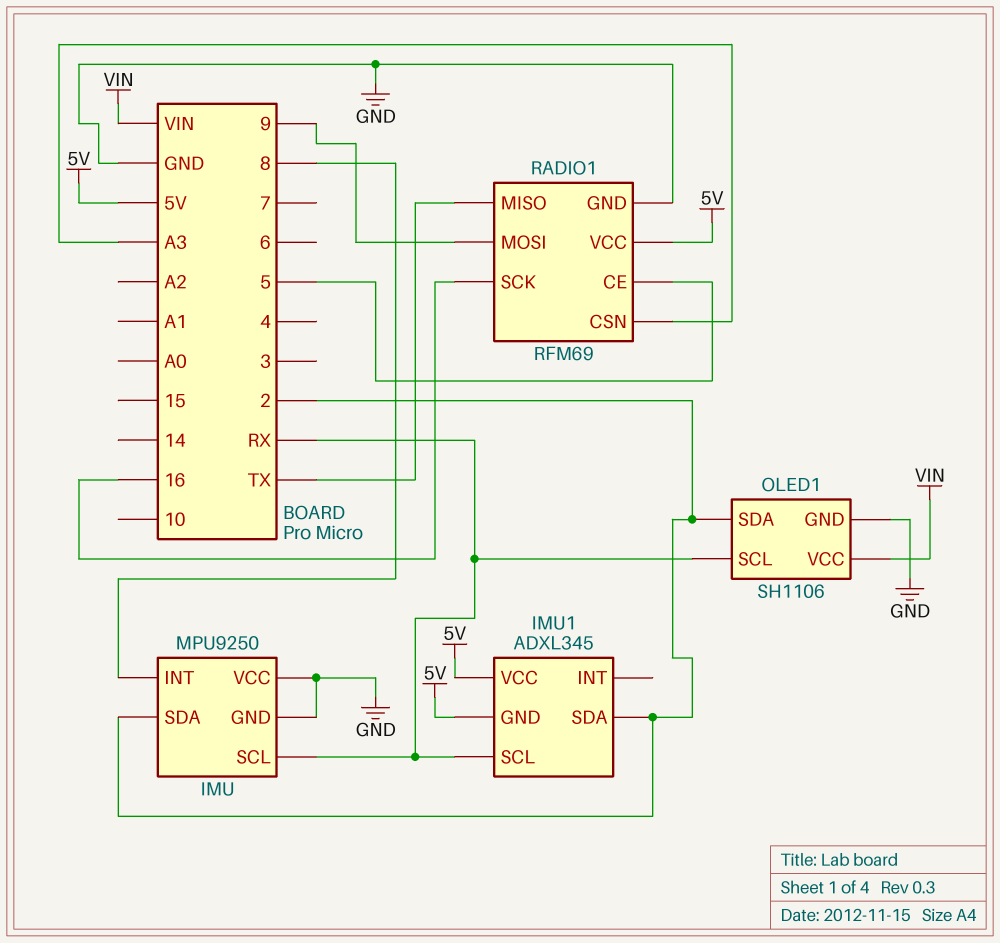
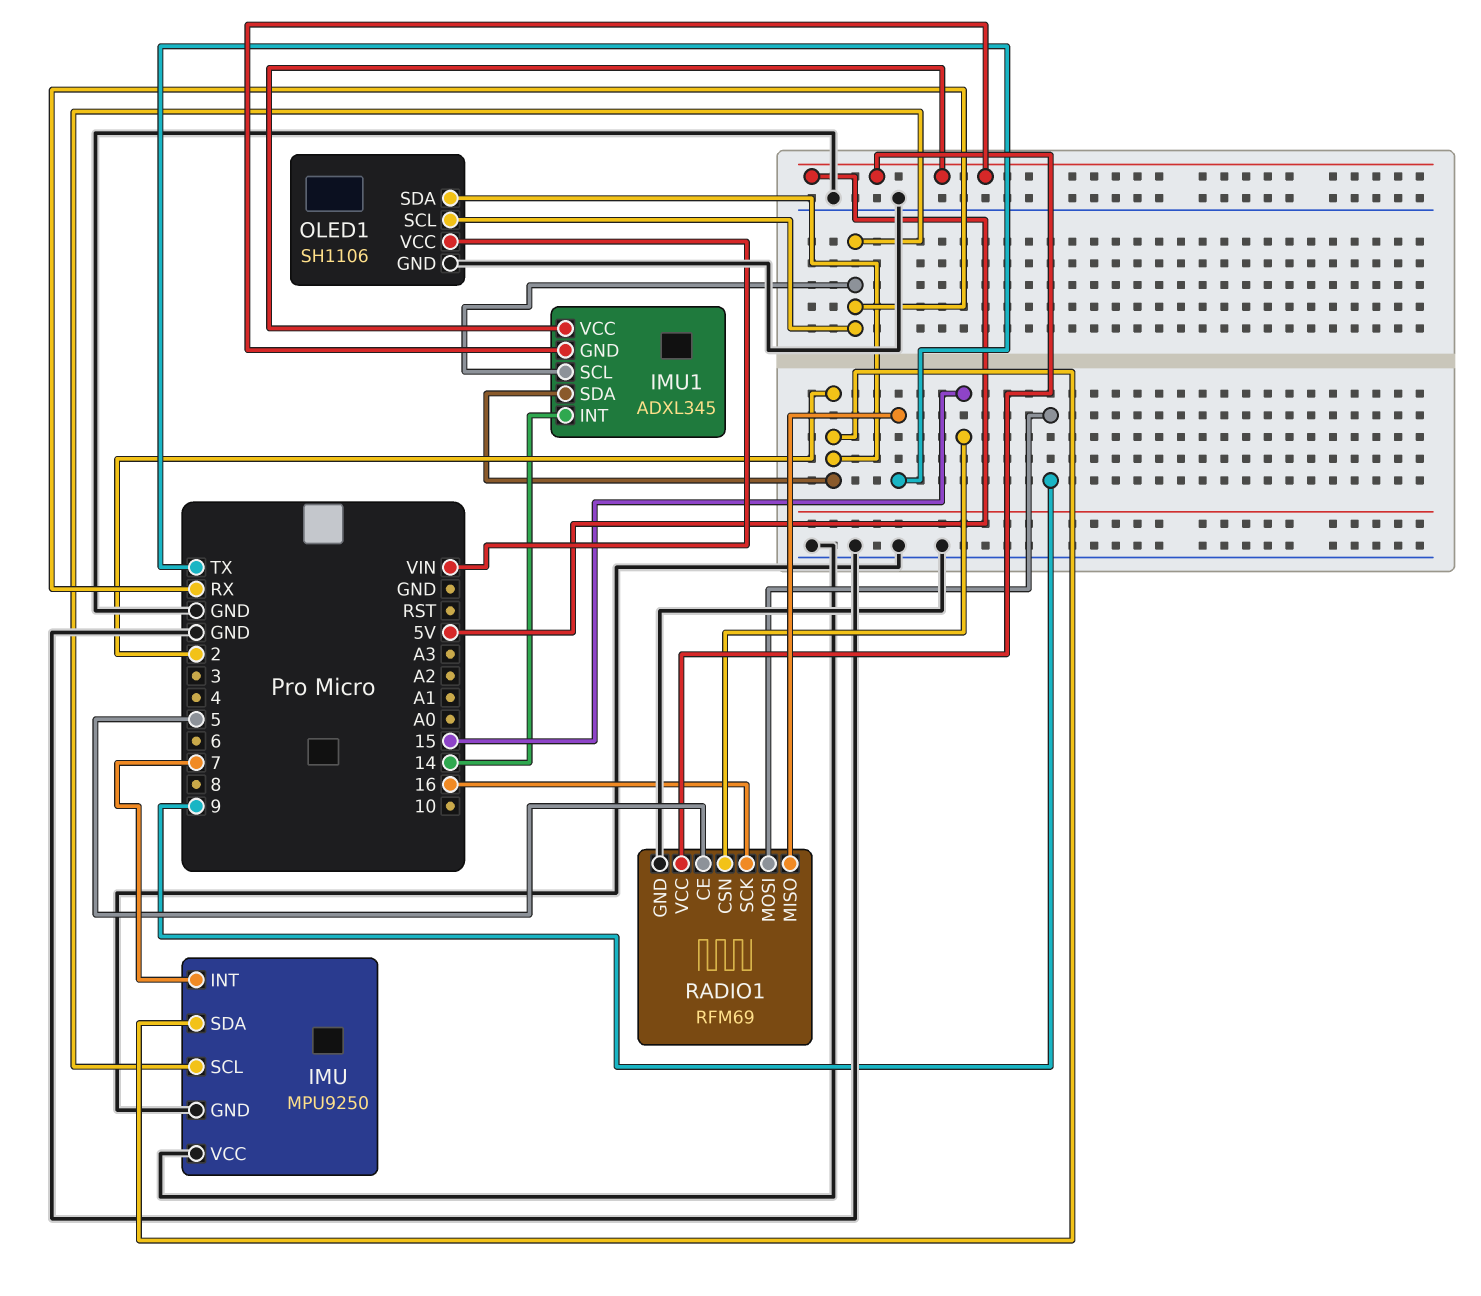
IMU pin INT: 8 -> 7
IMU1 pin INT: none -> 14
RADIO1 pin CSN: A3 -> 15

